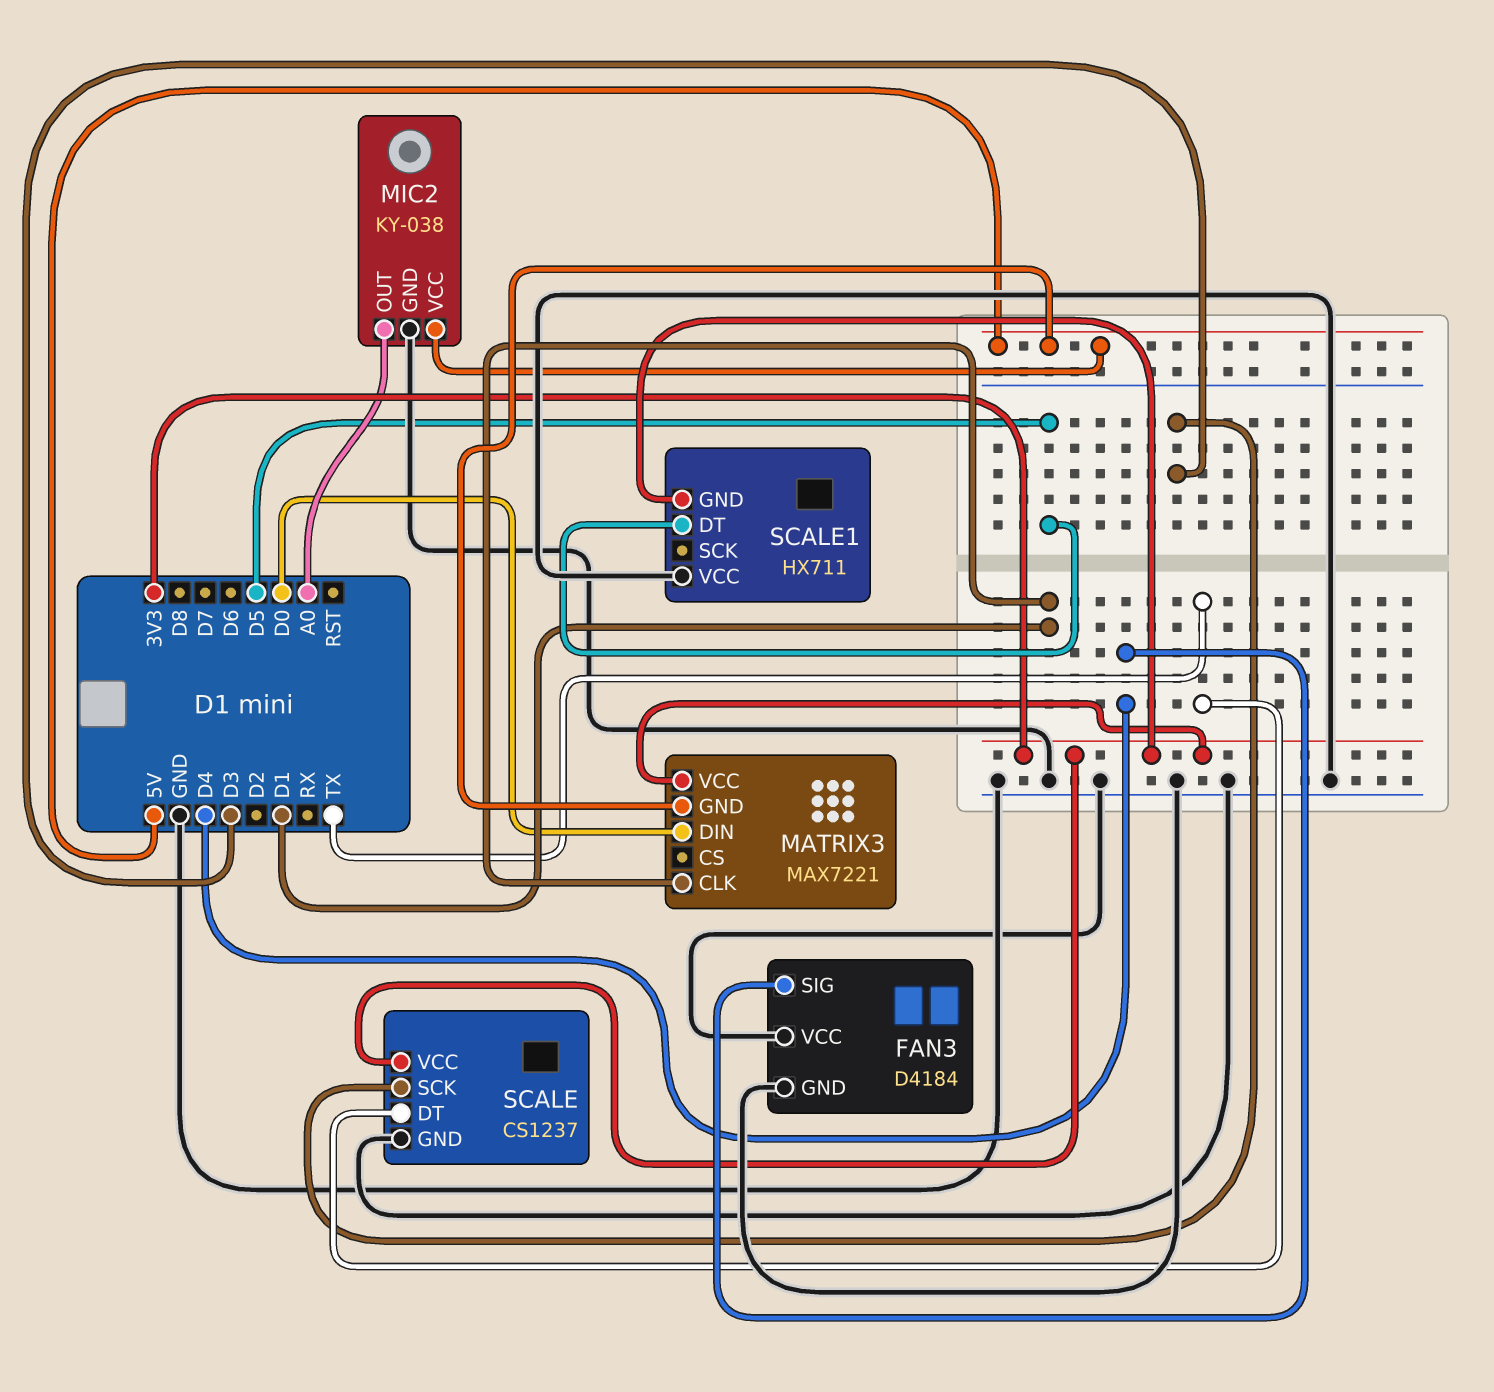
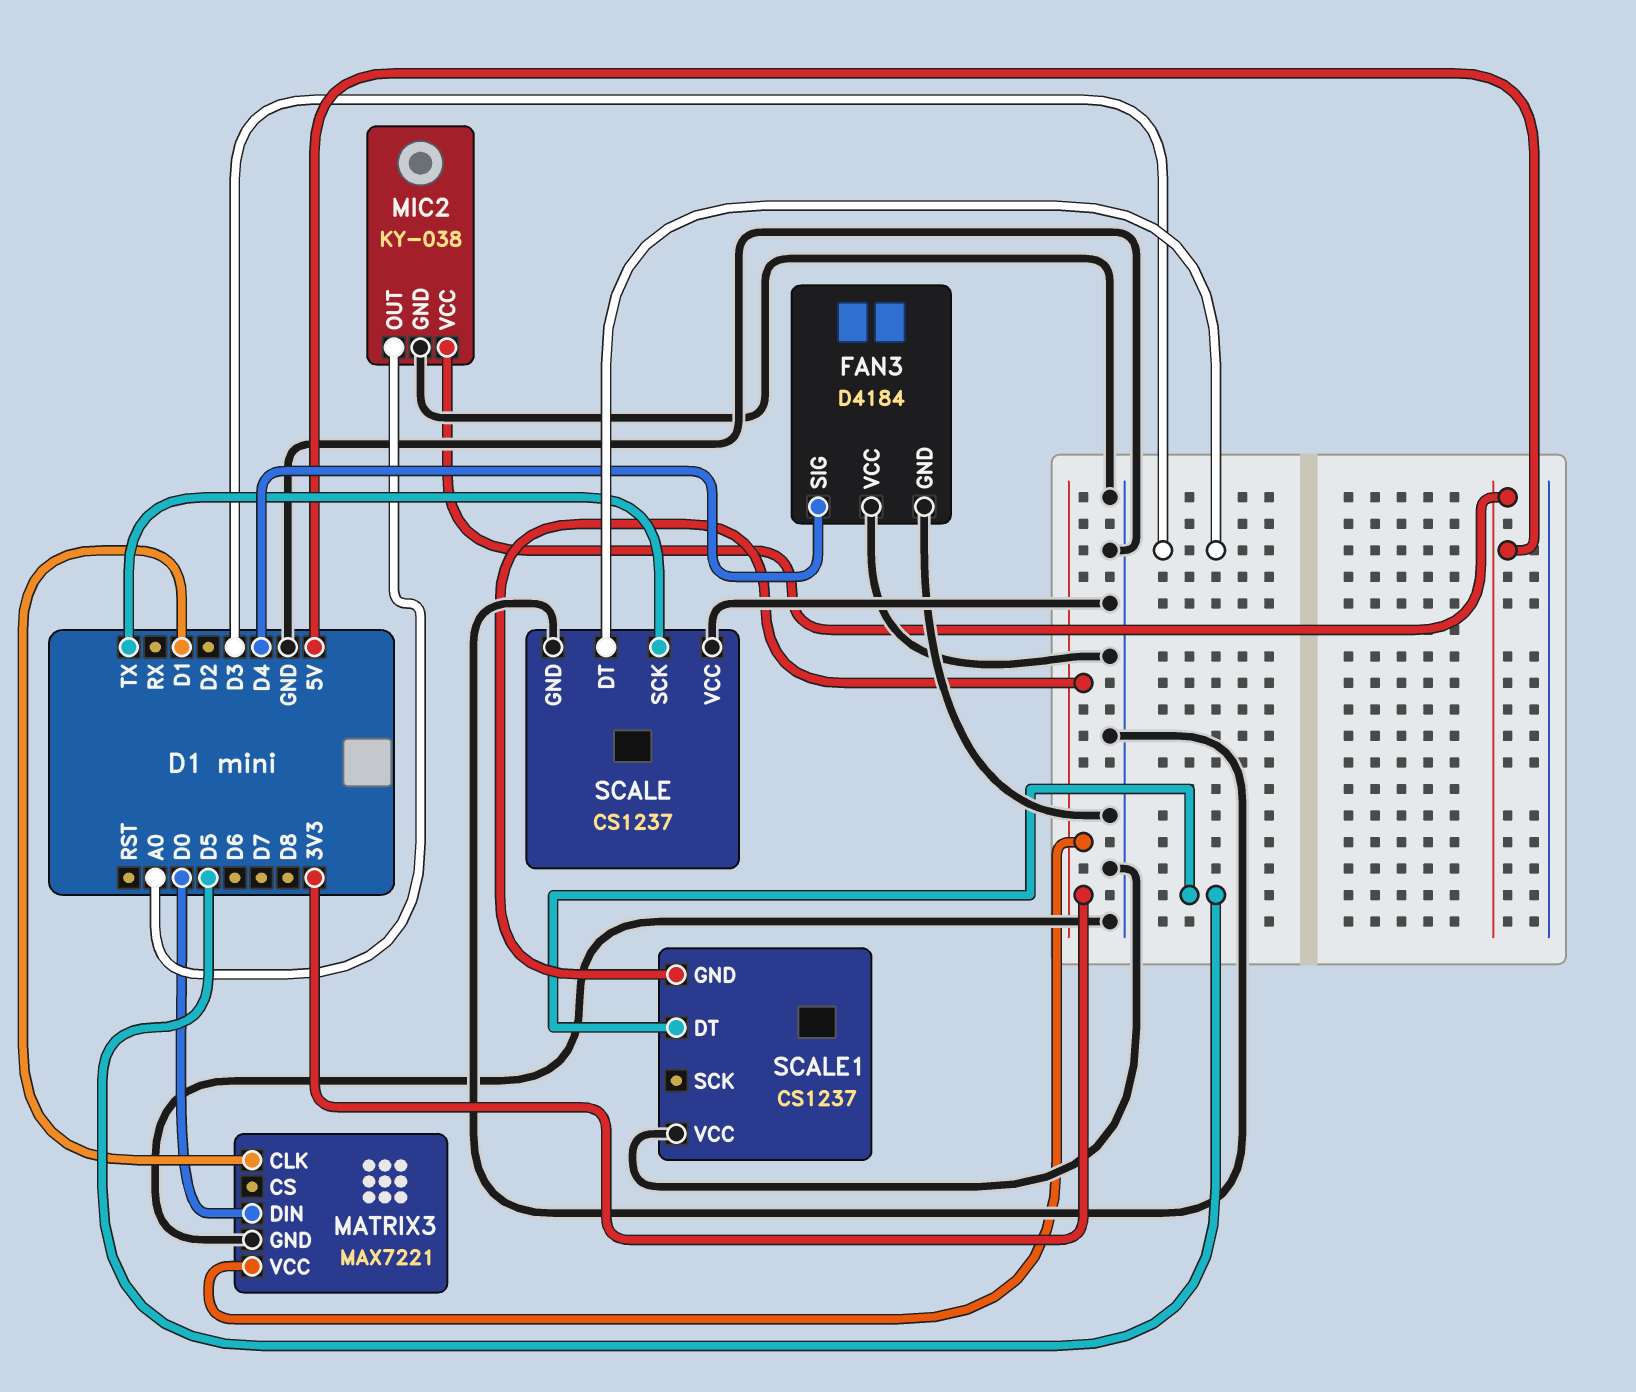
MATRIX3 pin GND: 5V -> GND
SCALE pin DT: TX -> D3
SCALE pin SCK: D3 -> TX
SCALE pin VCC: 3V3 -> GND
SCALE1: HX711 -> CS1237

